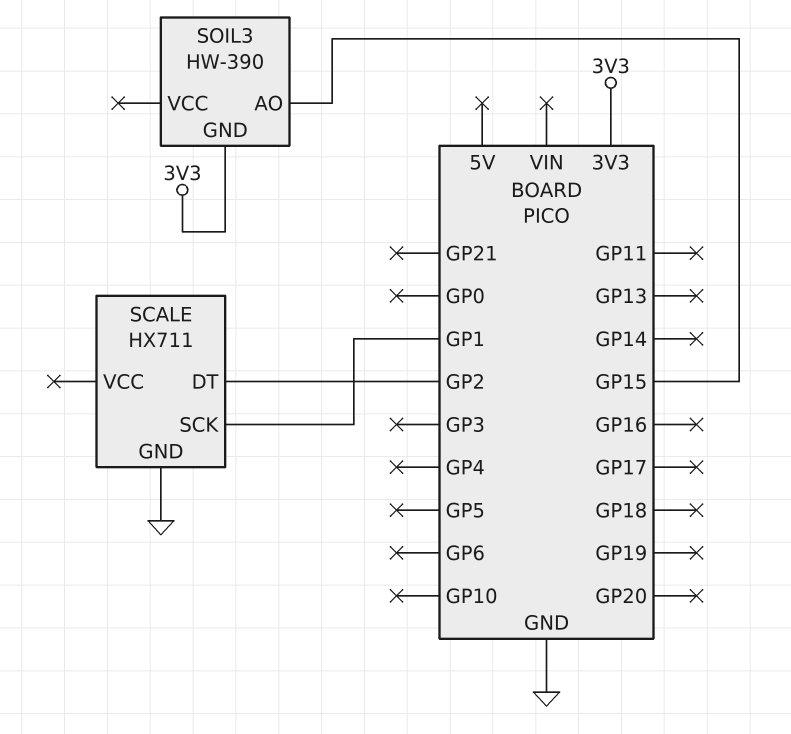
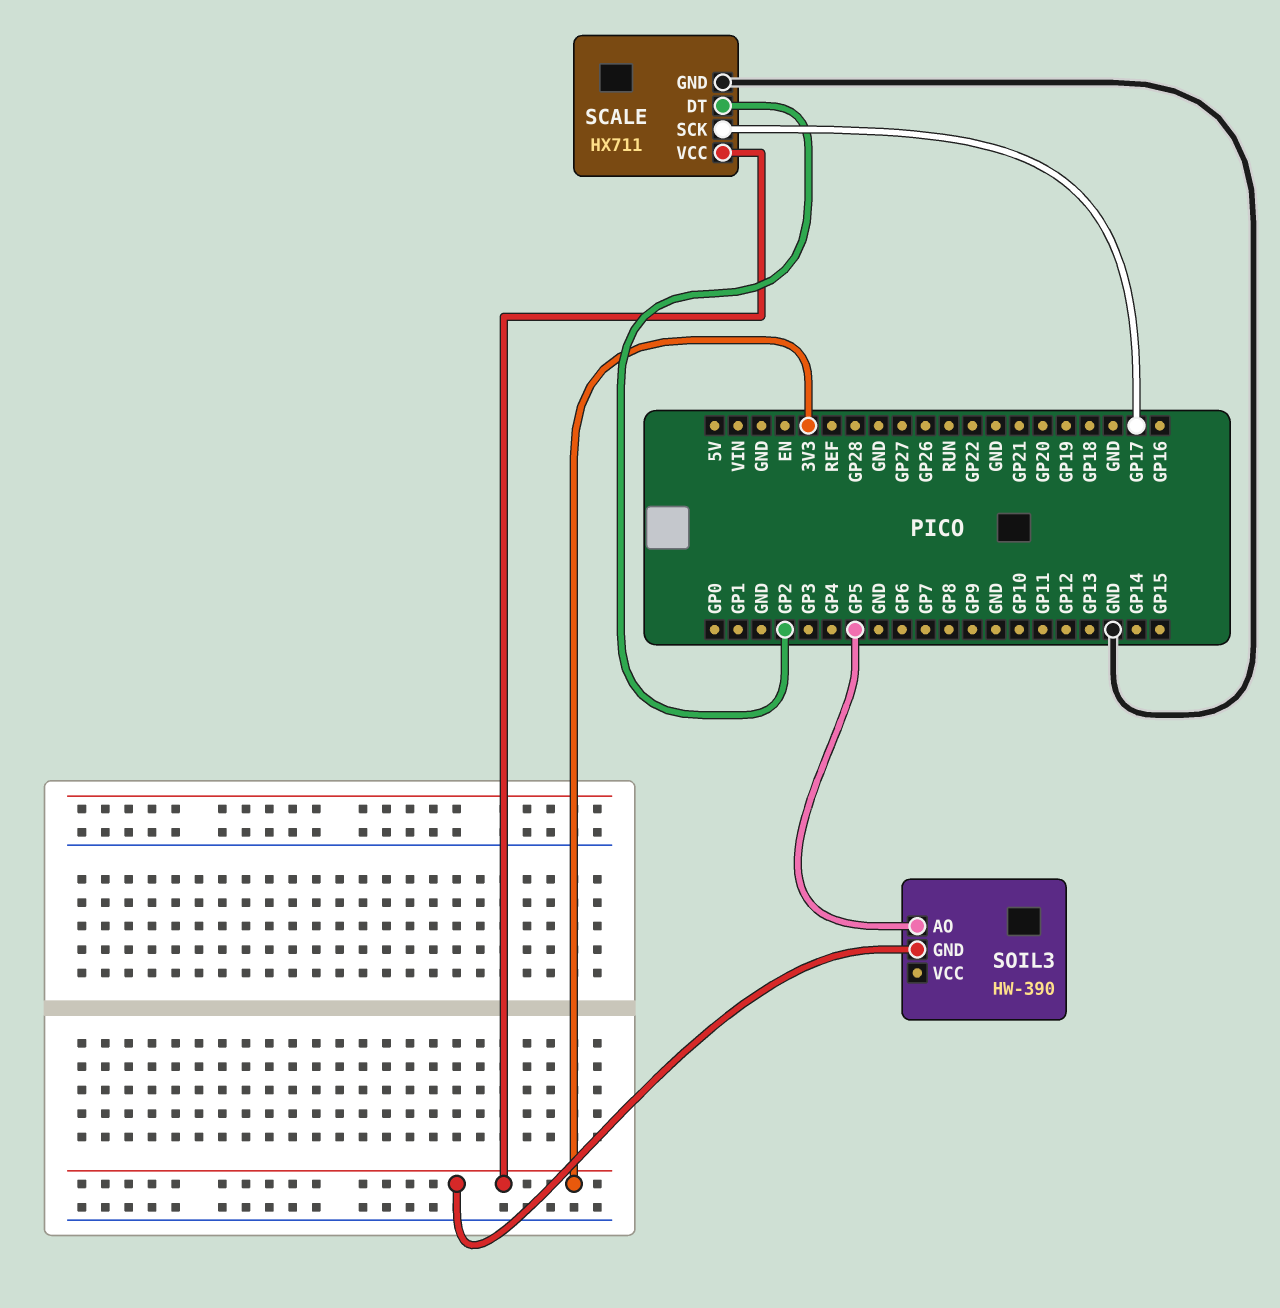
SCALE pin SCK: GP1 -> GP17
SCALE pin VCC: none -> 3V3
SOIL3 pin AO: GP15 -> GP5

